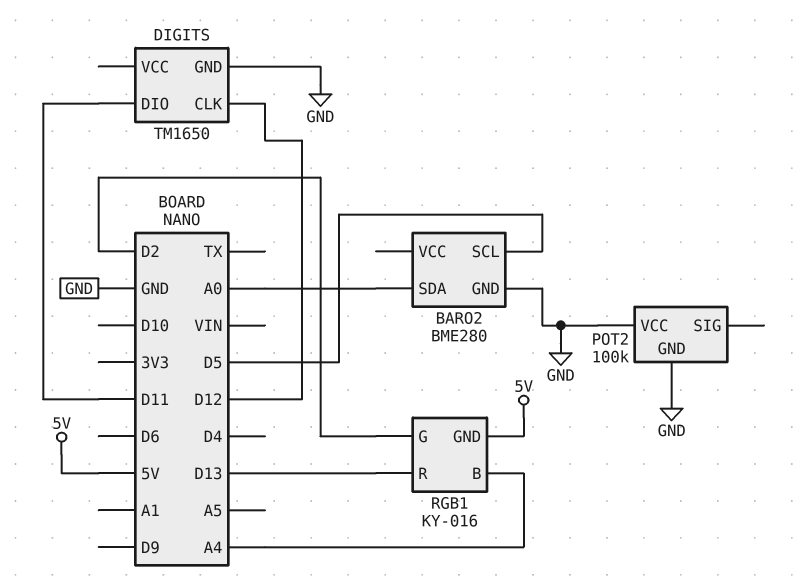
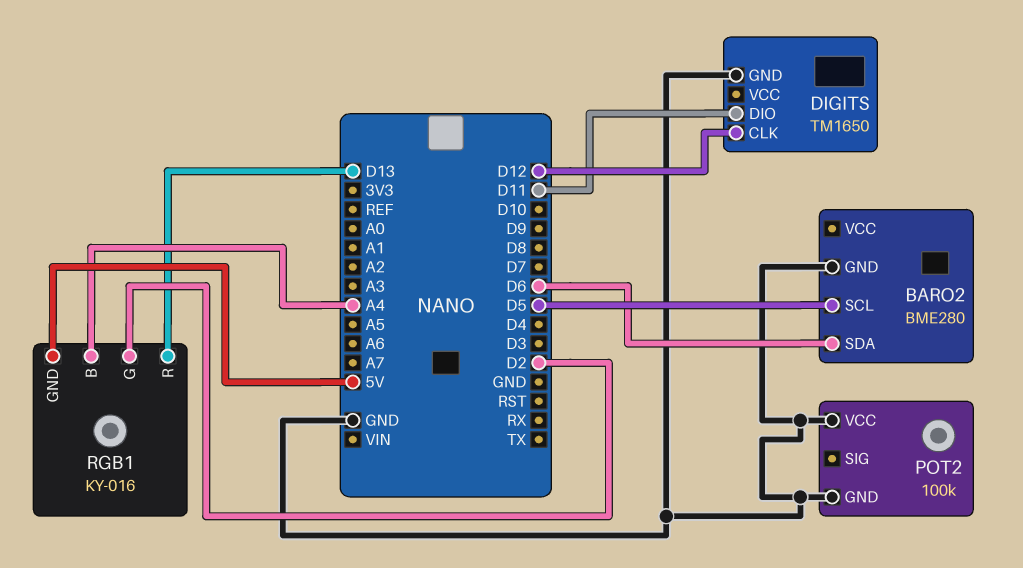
BARO2 pin SDA: A0 -> D6

